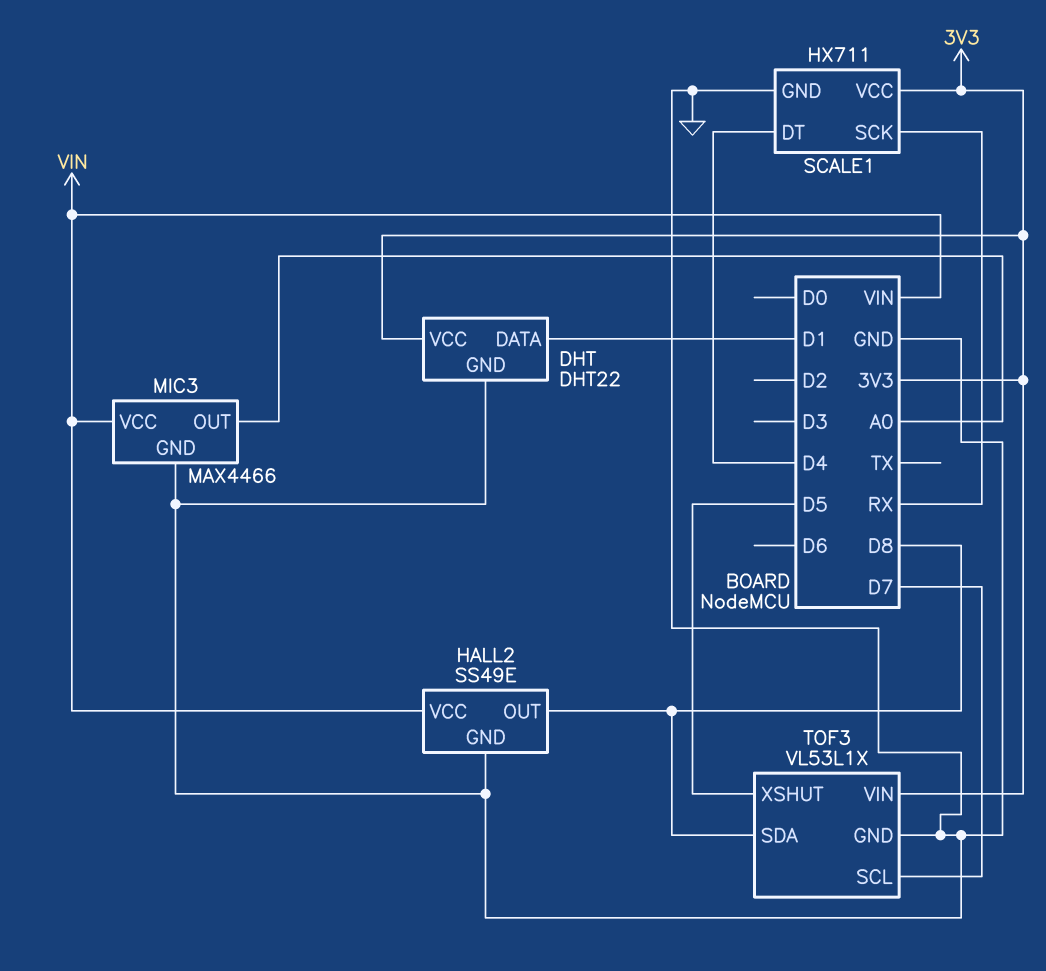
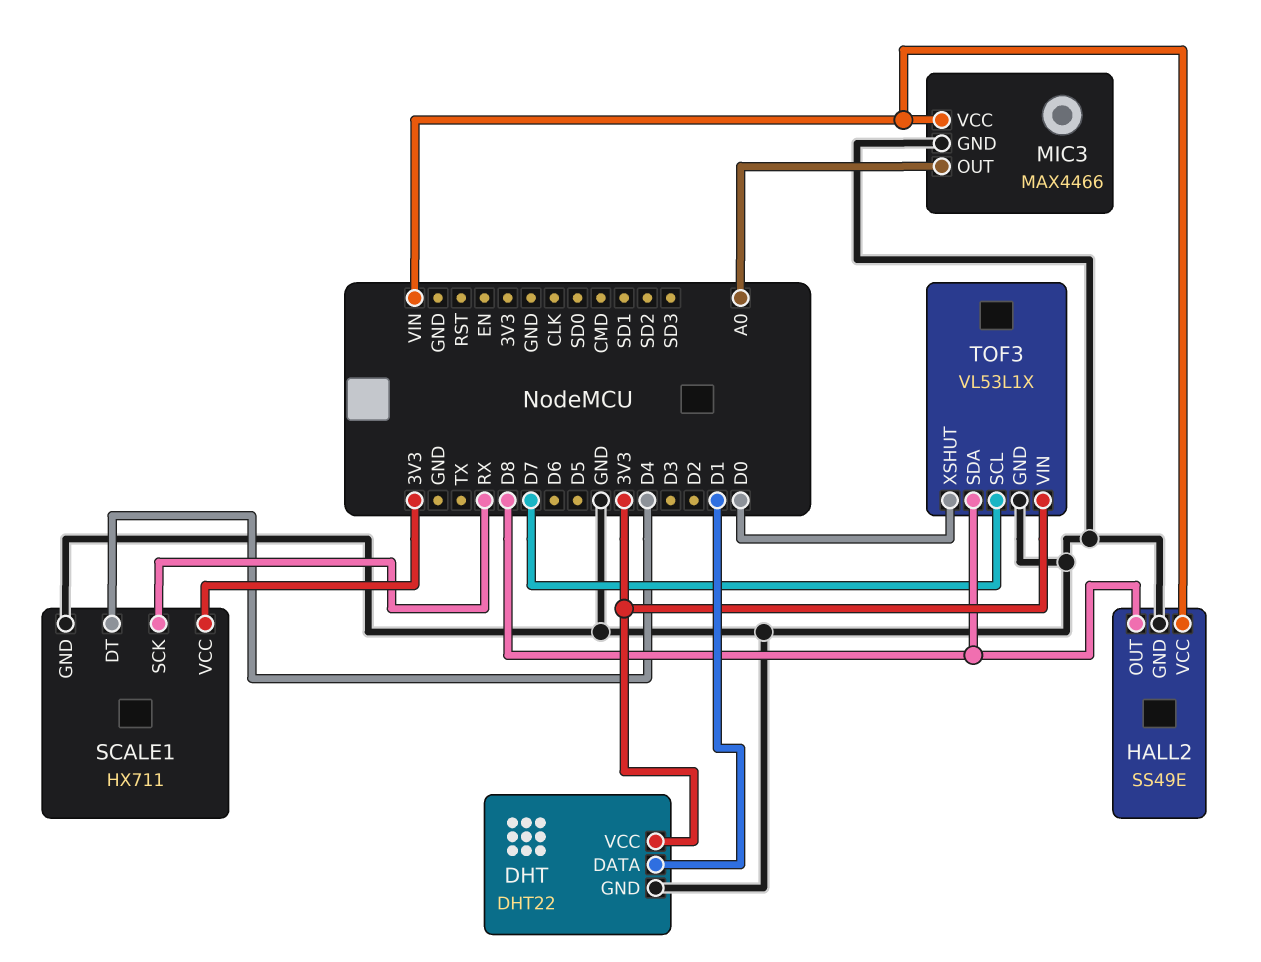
TOF3 pin XSHUT: D5 -> D0

